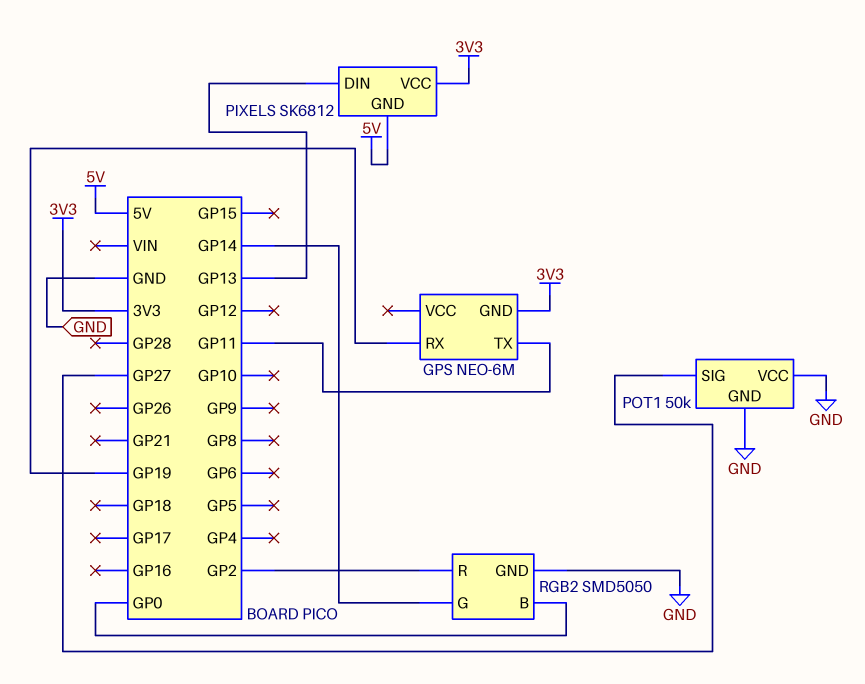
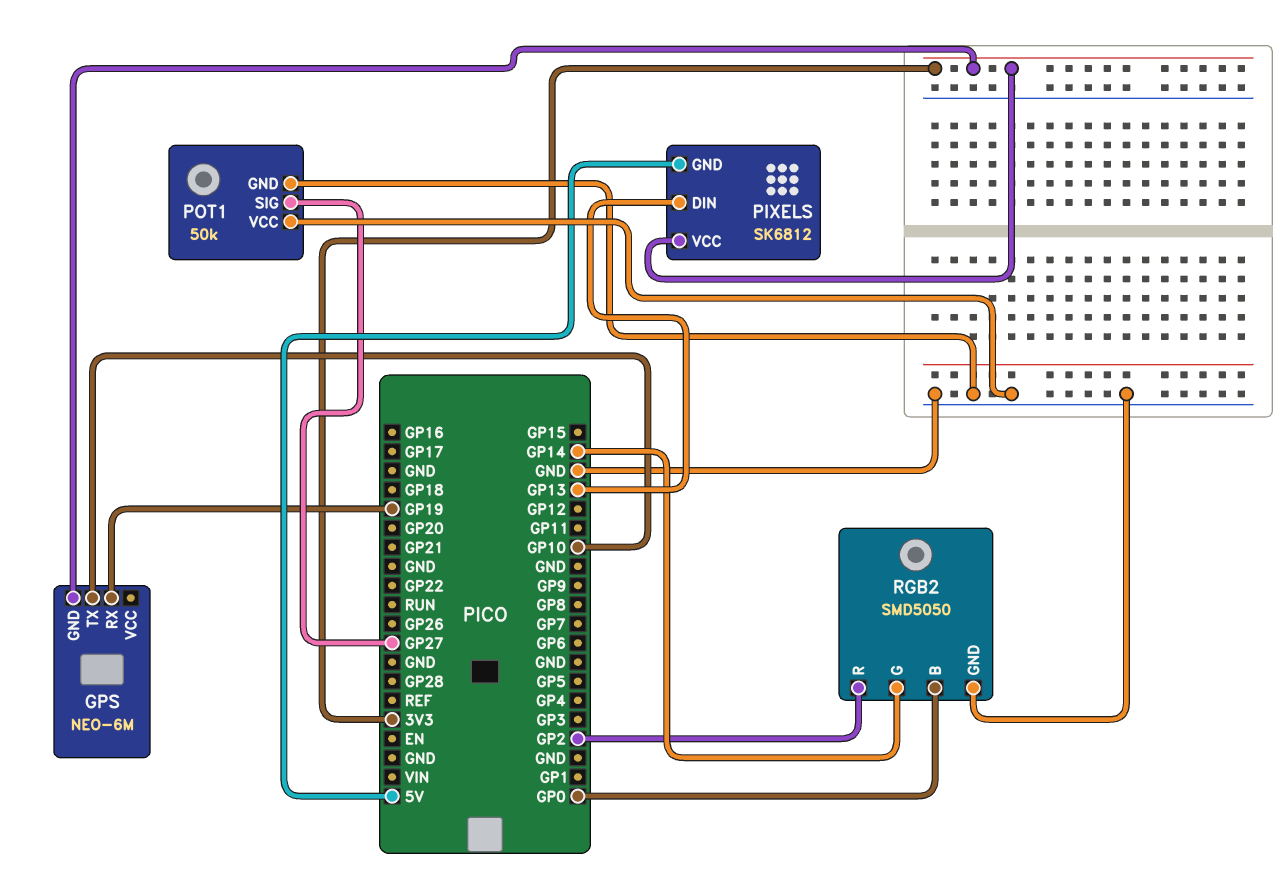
GPS pin TX: GP11 -> GP10

